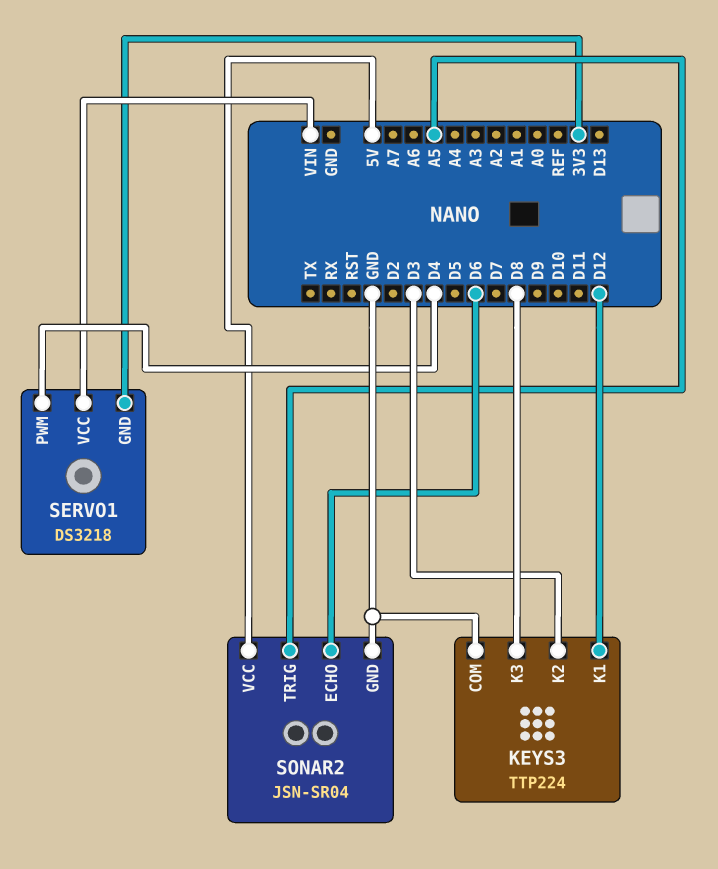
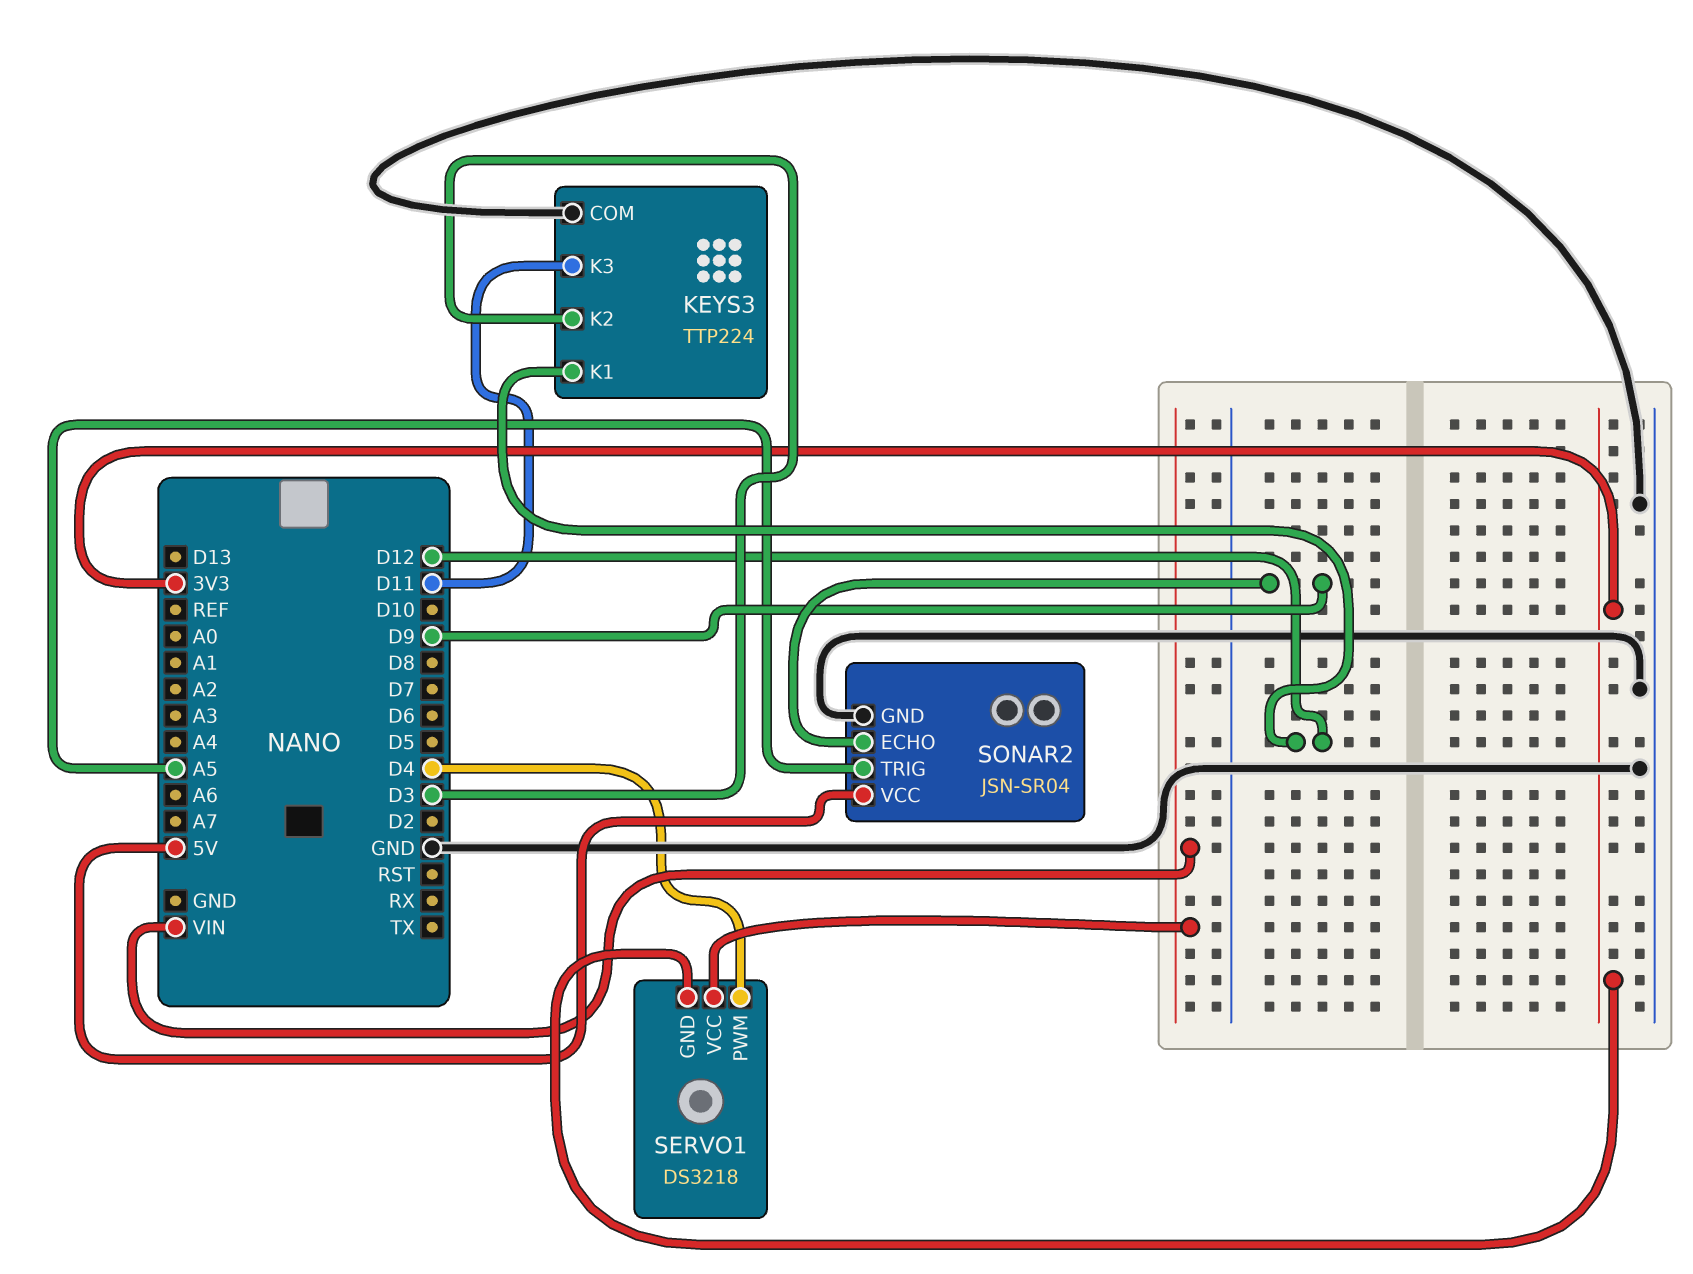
KEYS3 pin K3: D8 -> D11
SONAR2 pin ECHO: D6 -> D9

